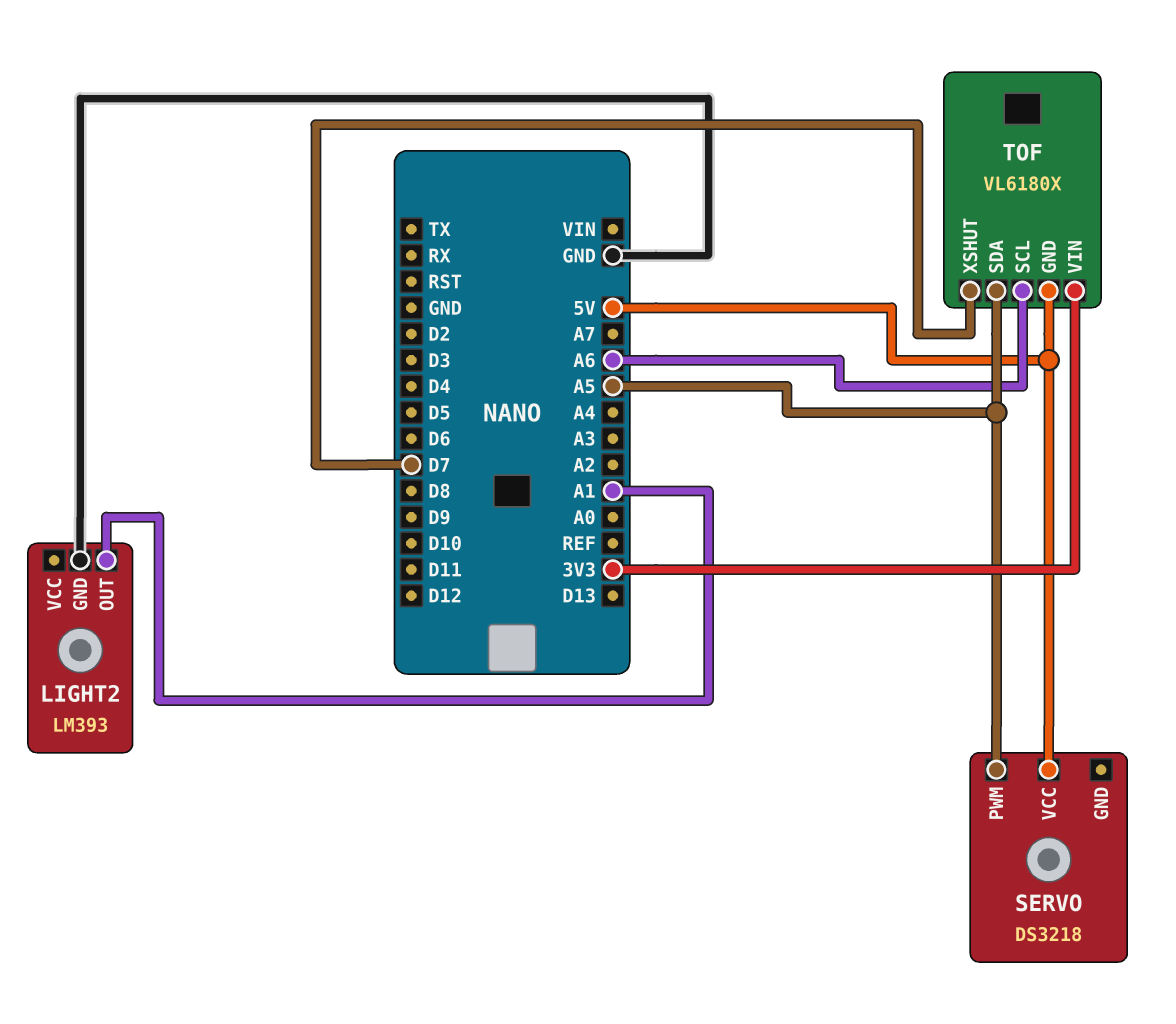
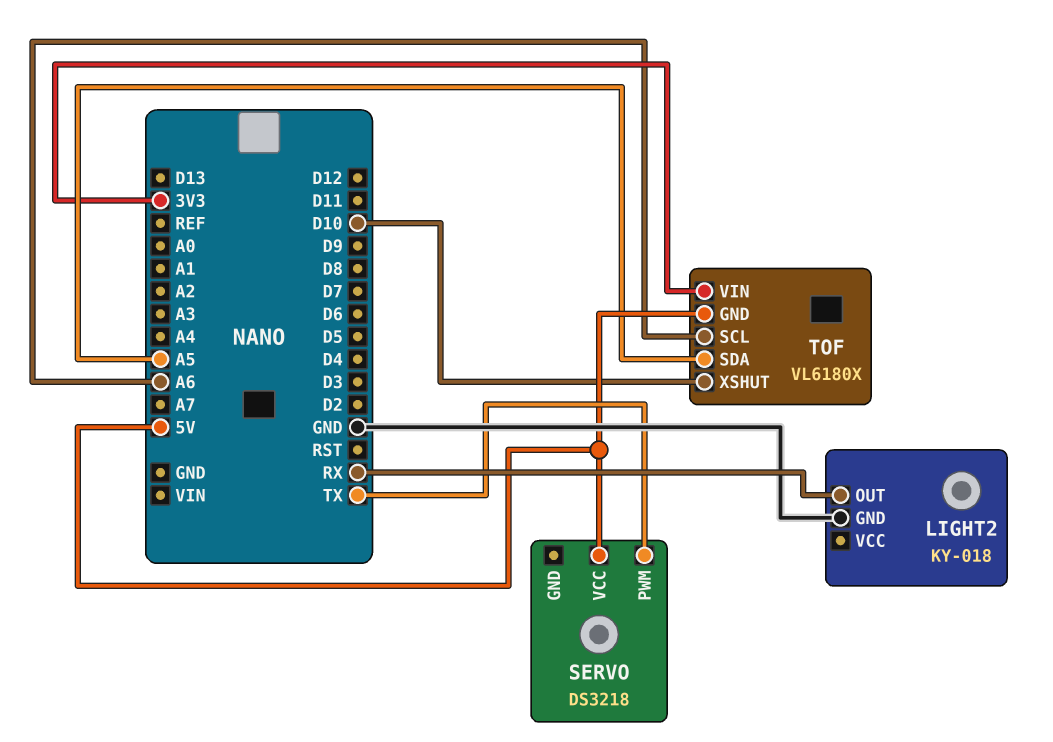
LIGHT2: LM393 -> KY-018
LIGHT2 pin OUT: A1 -> RX
SERVO pin PWM: A5 -> TX
TOF pin XSHUT: D7 -> D10

